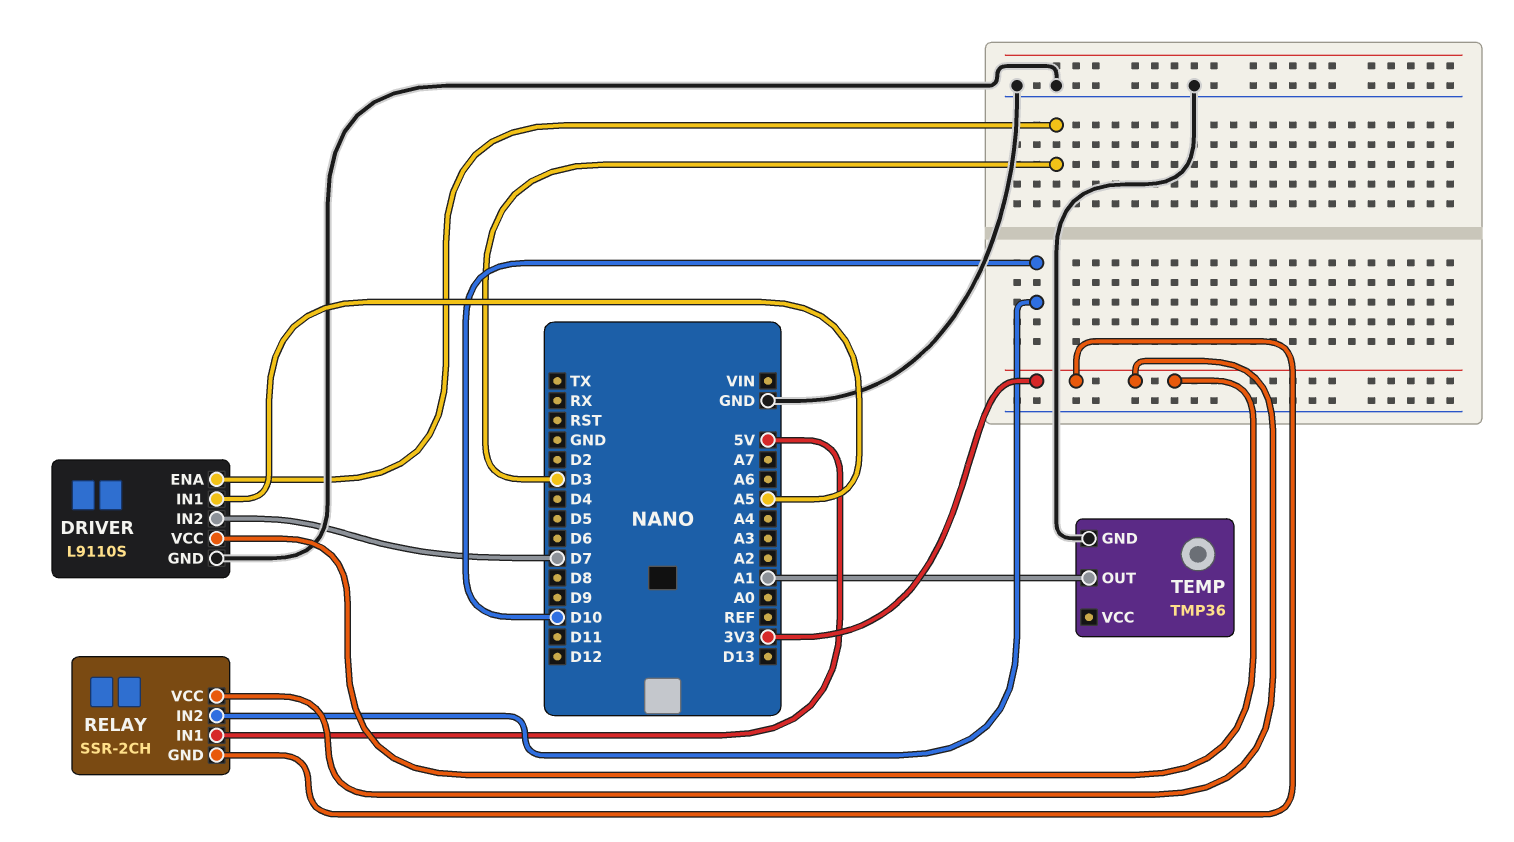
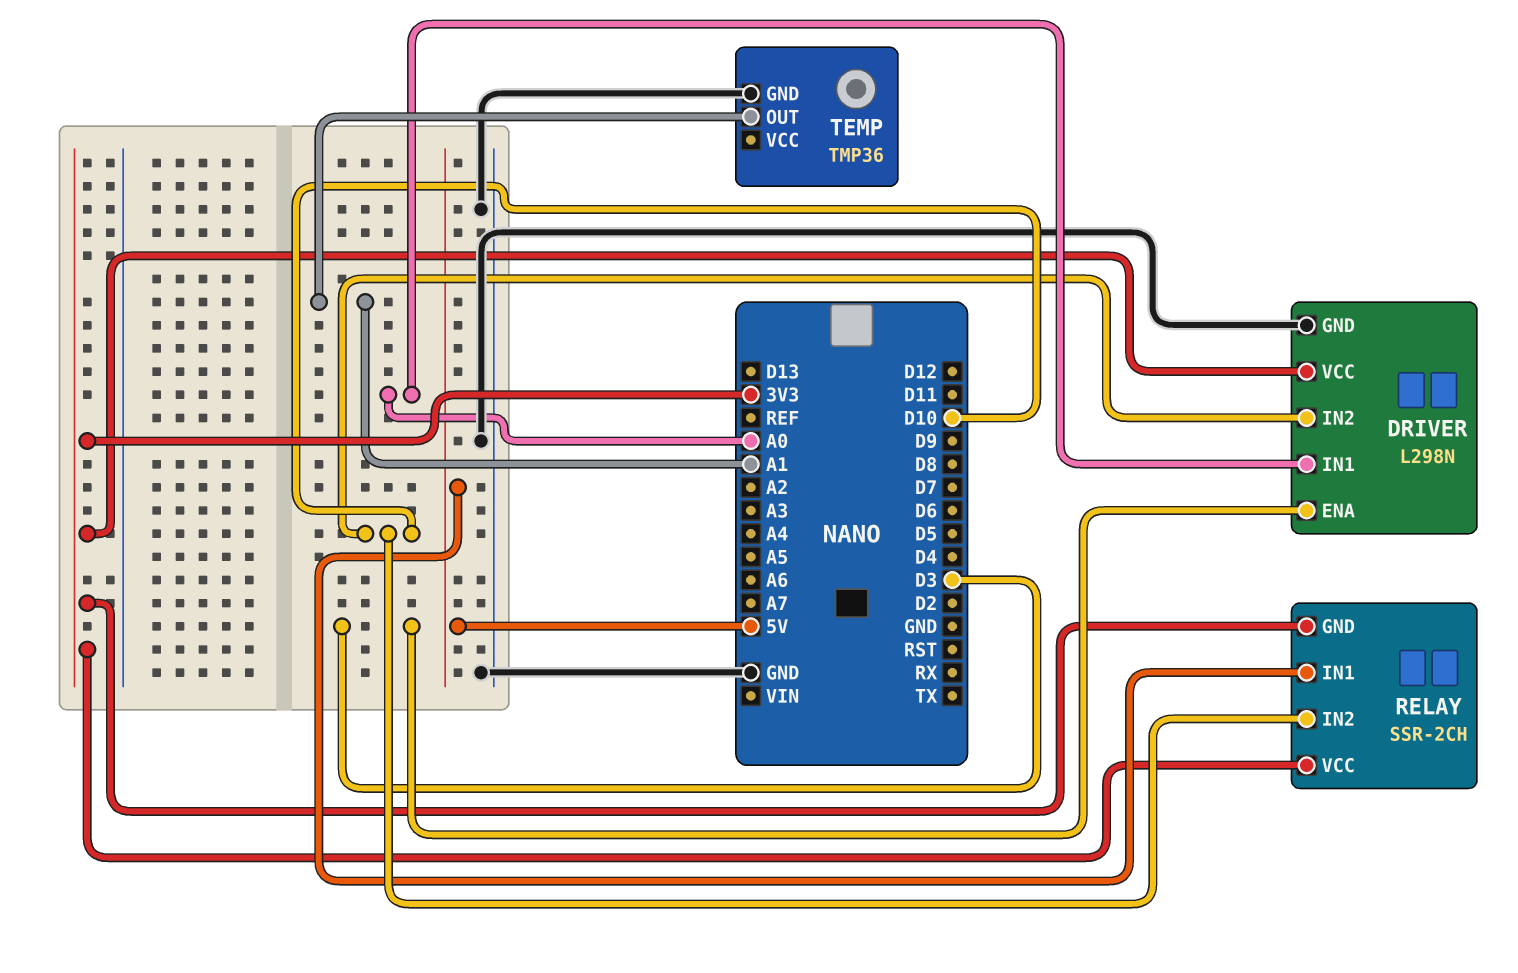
DRIVER: L9110S -> L298N
DRIVER pin IN1: A5 -> A0
DRIVER pin IN2: D7 -> D10

